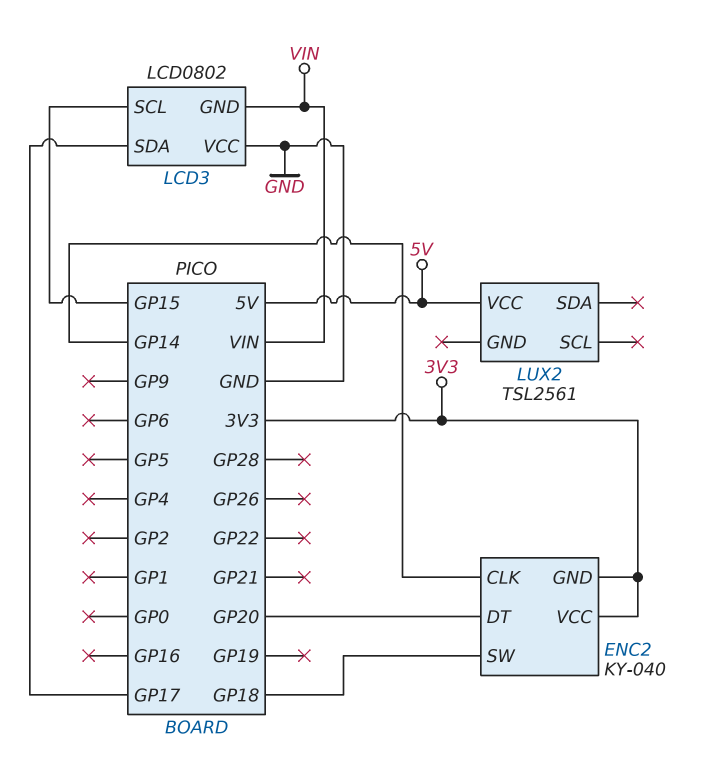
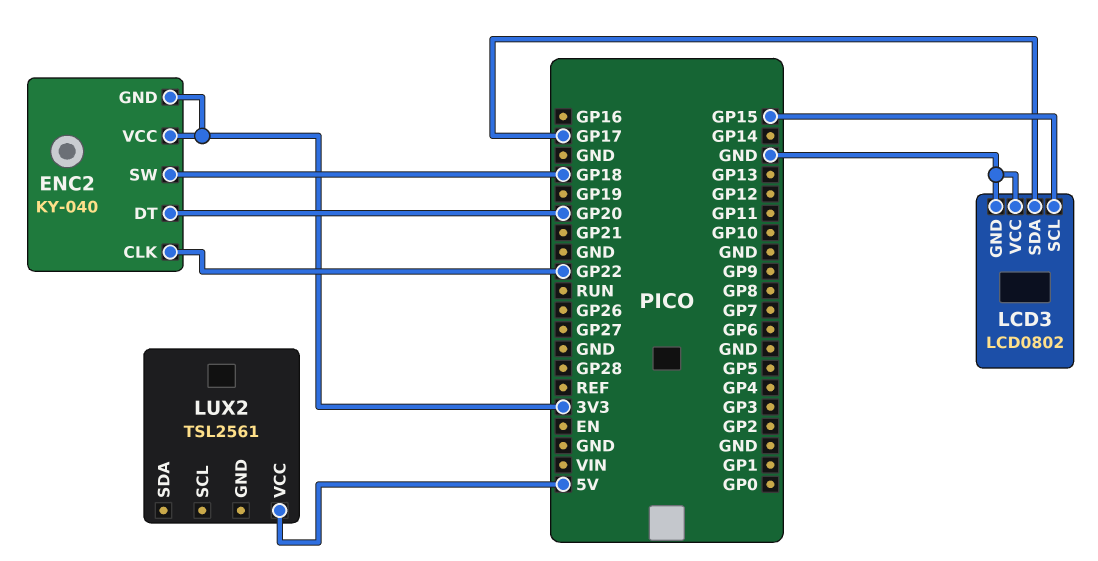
ENC2 pin CLK: GP14 -> GP22
LCD3 pin GND: VIN -> GND

